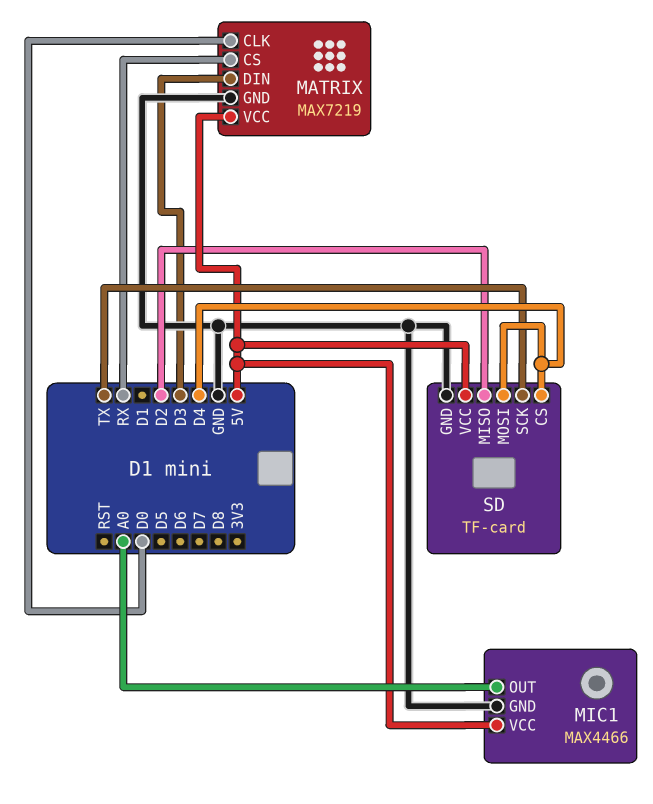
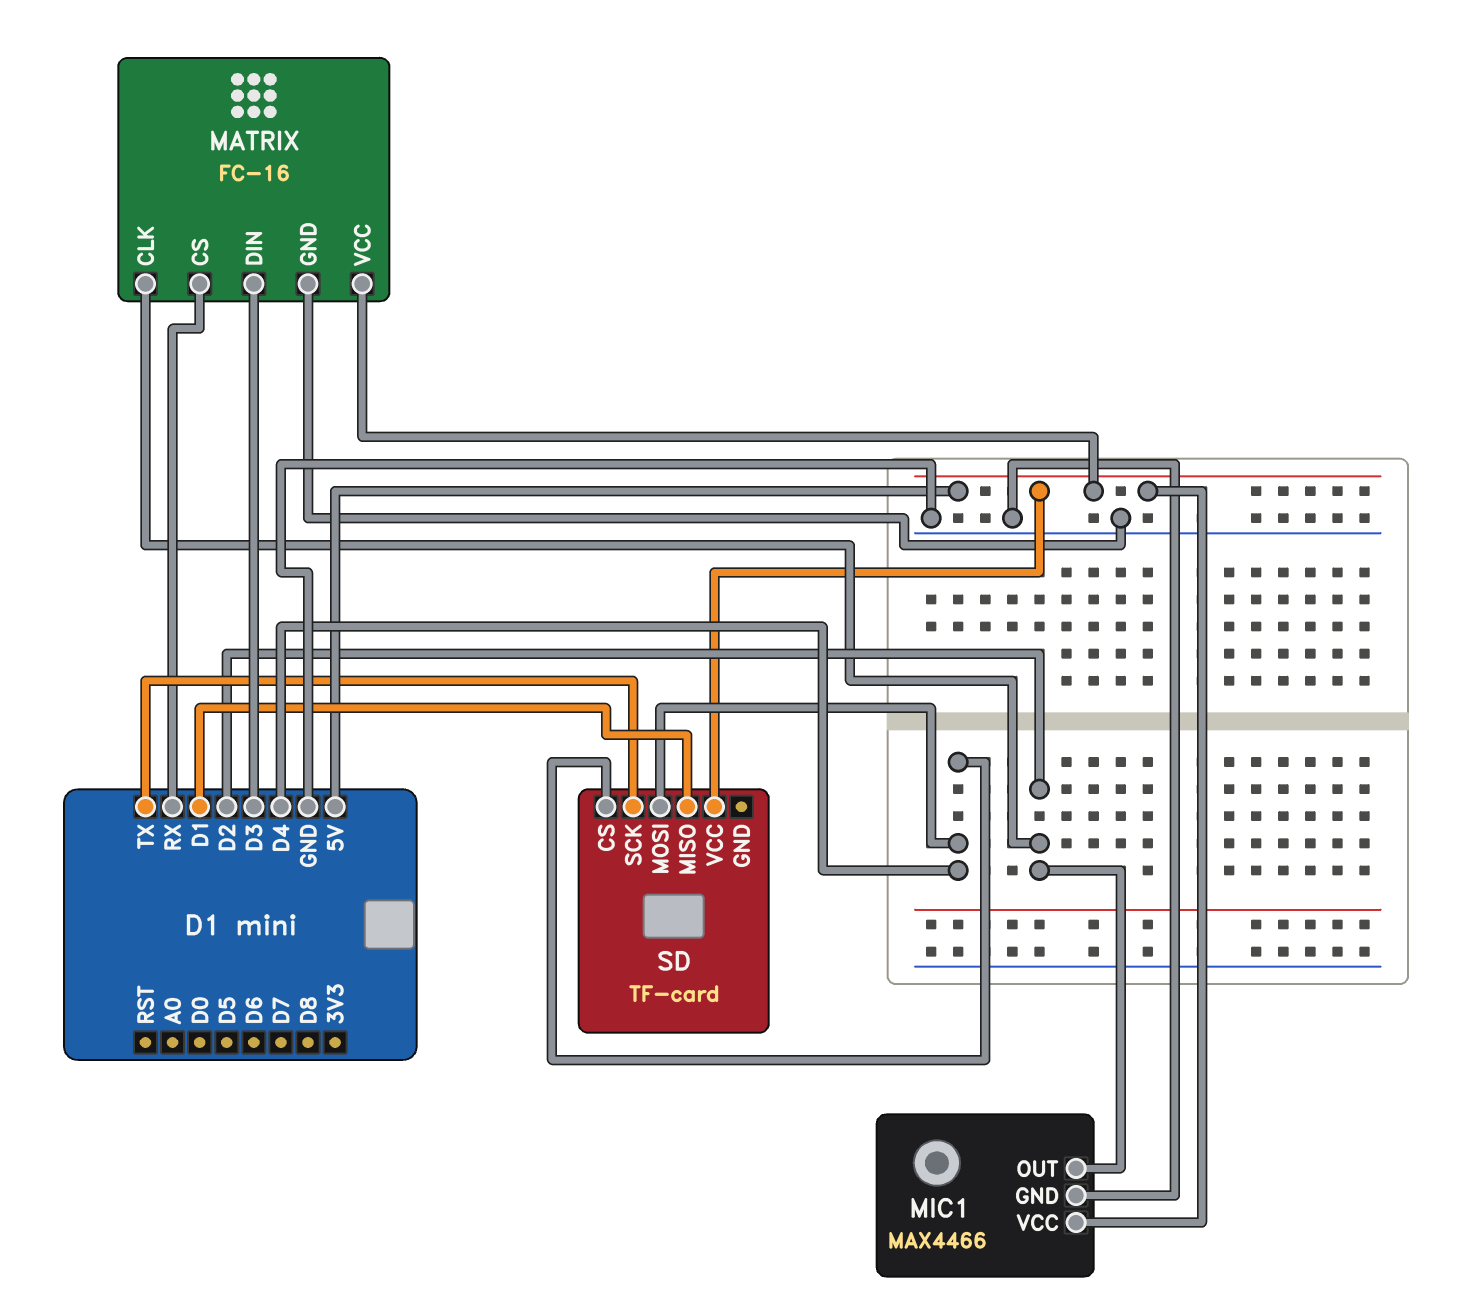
MATRIX: MAX7219 -> FC-16
MATRIX pin CLK: D0 -> D2
MIC1 pin OUT: A0 -> D2
SD pin GND: GND -> none
SD pin MISO: D2 -> D1

